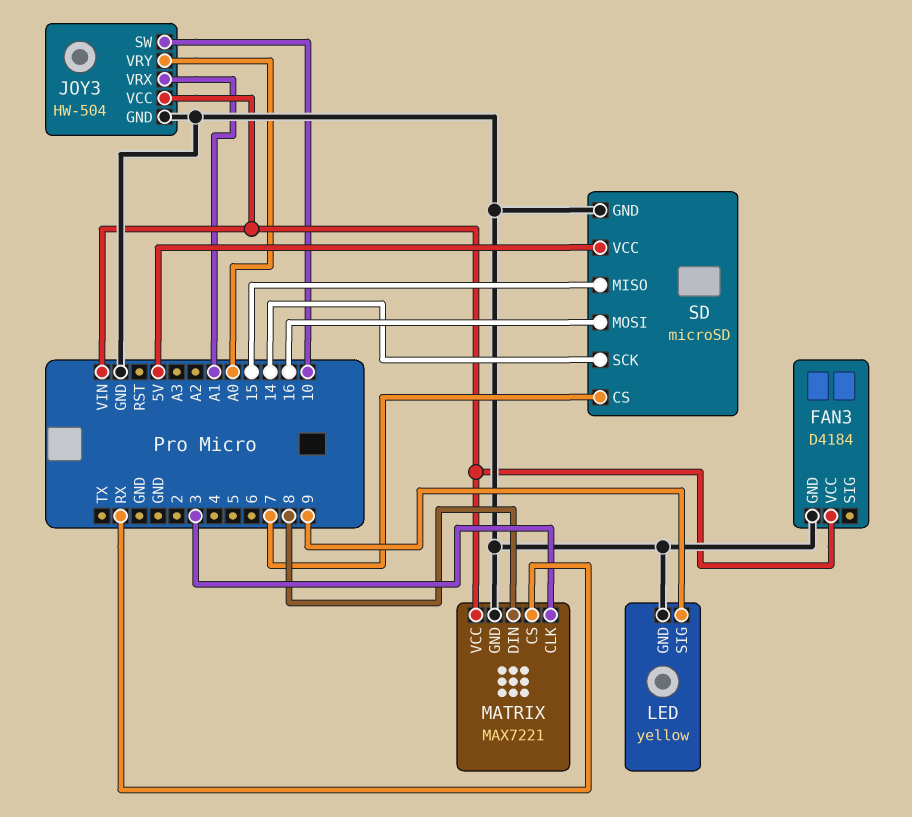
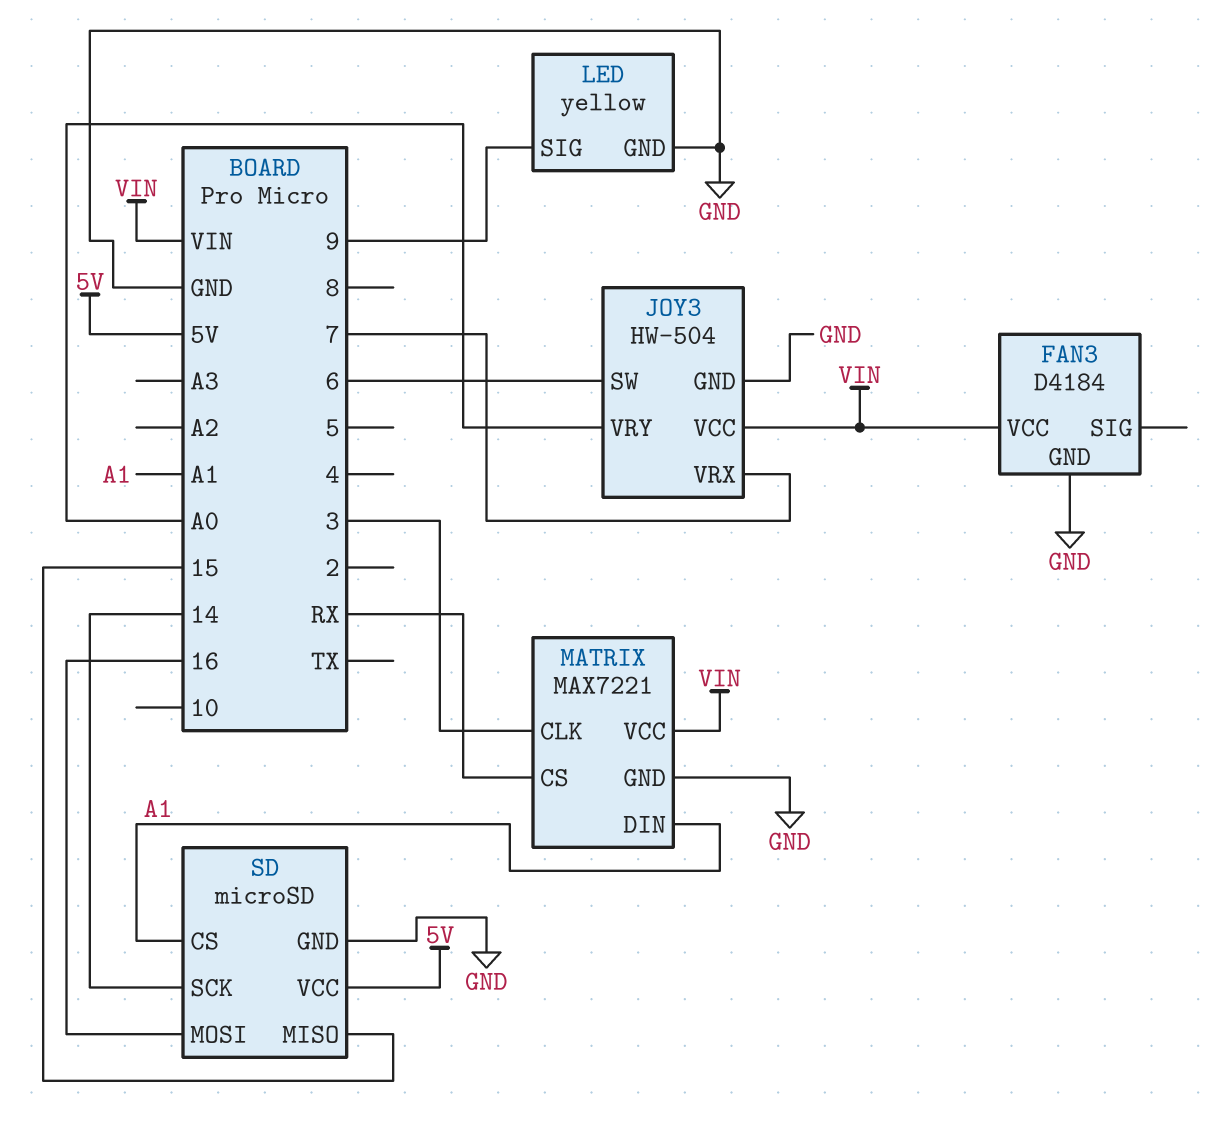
JOY3 pin SW: 10 -> 6
JOY3 pin VRX: A1 -> 7
MATRIX pin DIN: 8 -> A1
SD pin CS: 7 -> A1

